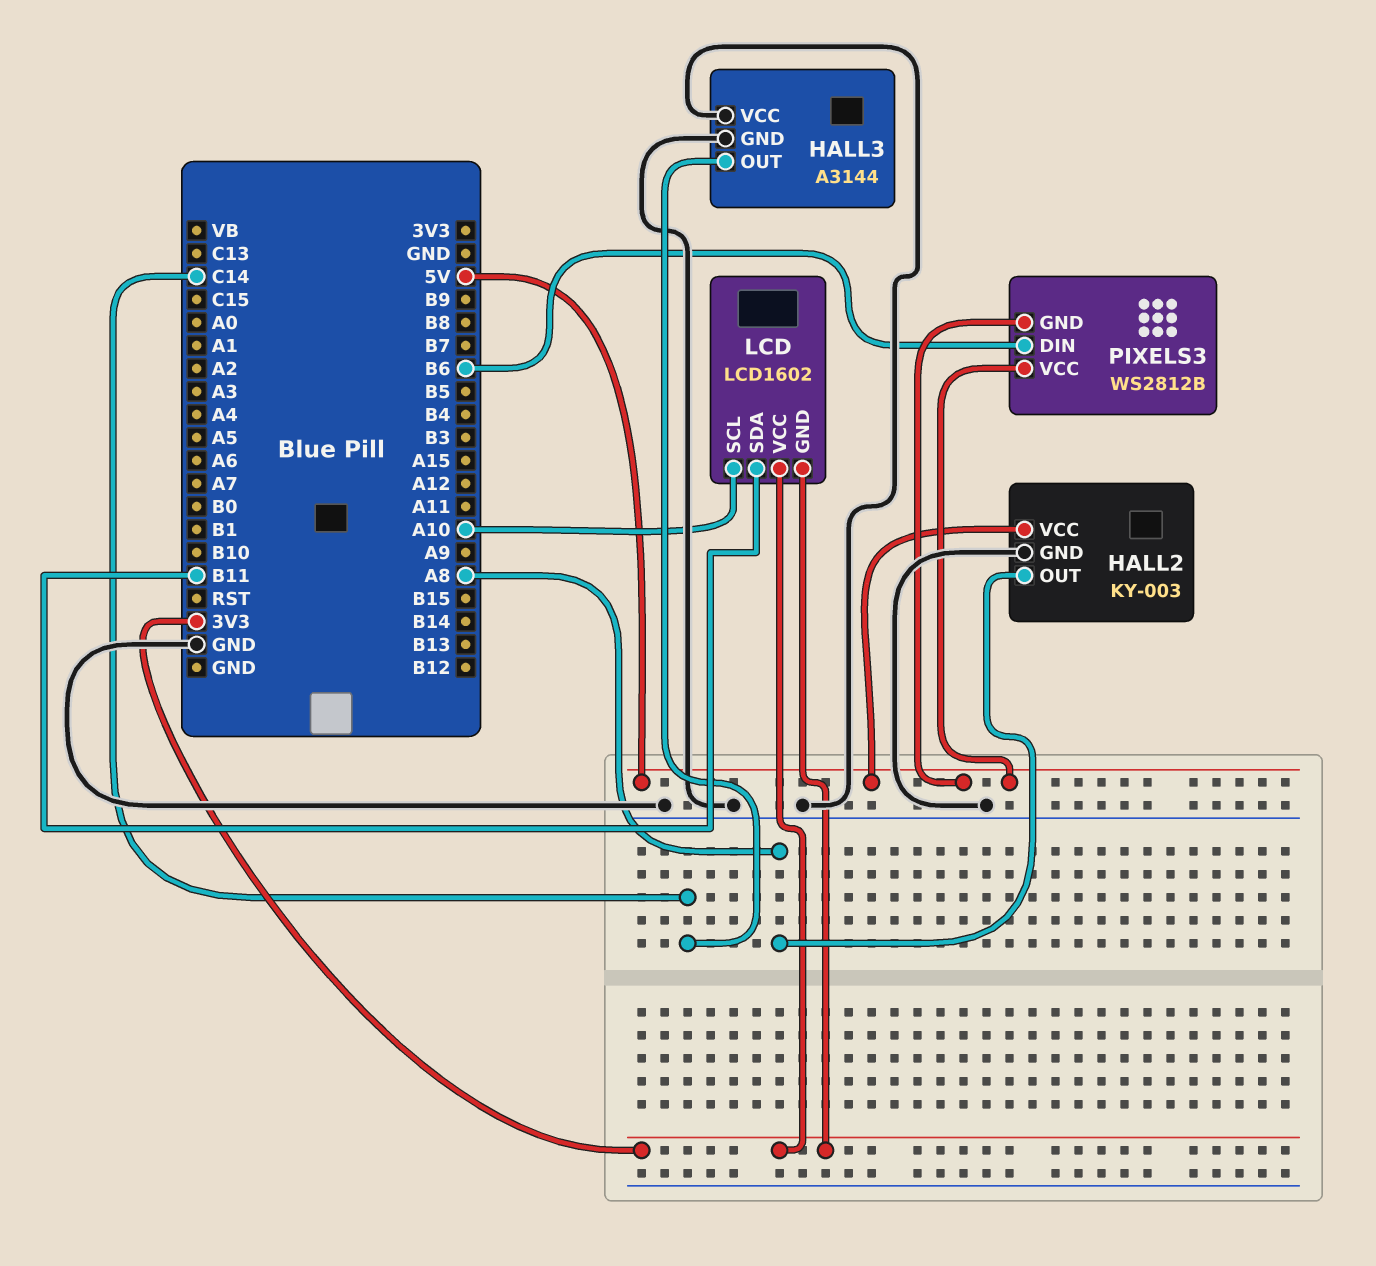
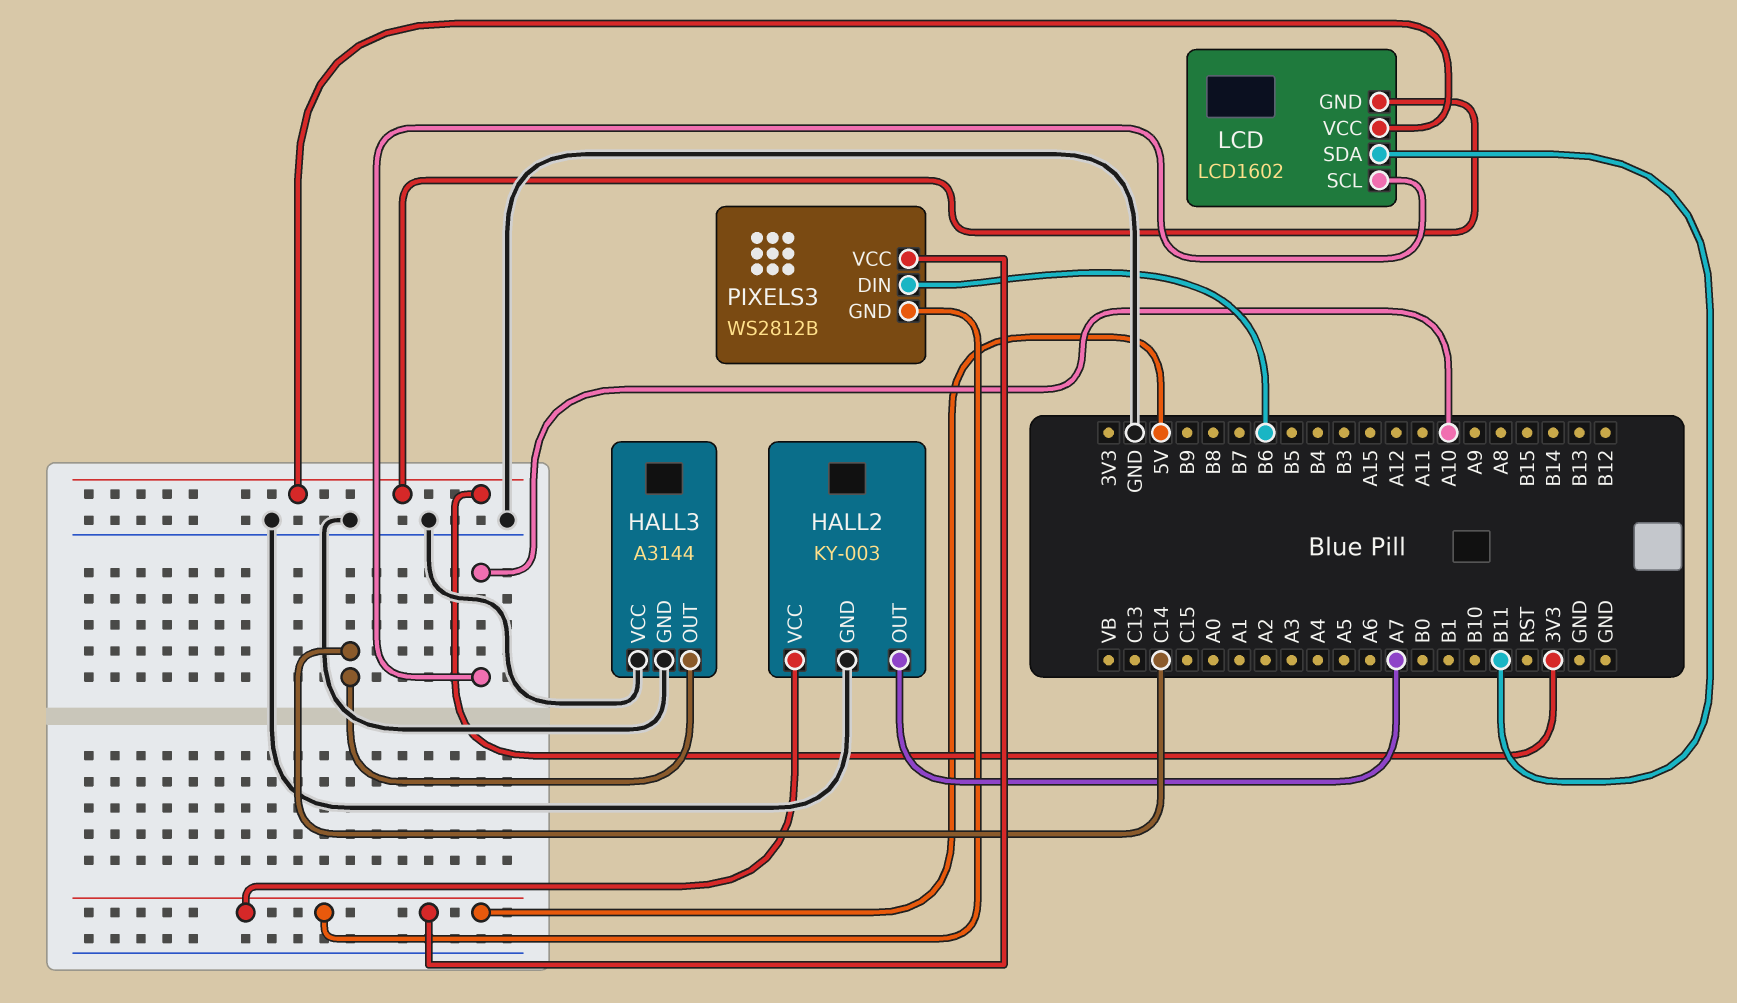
HALL2 pin OUT: A8 -> A7

